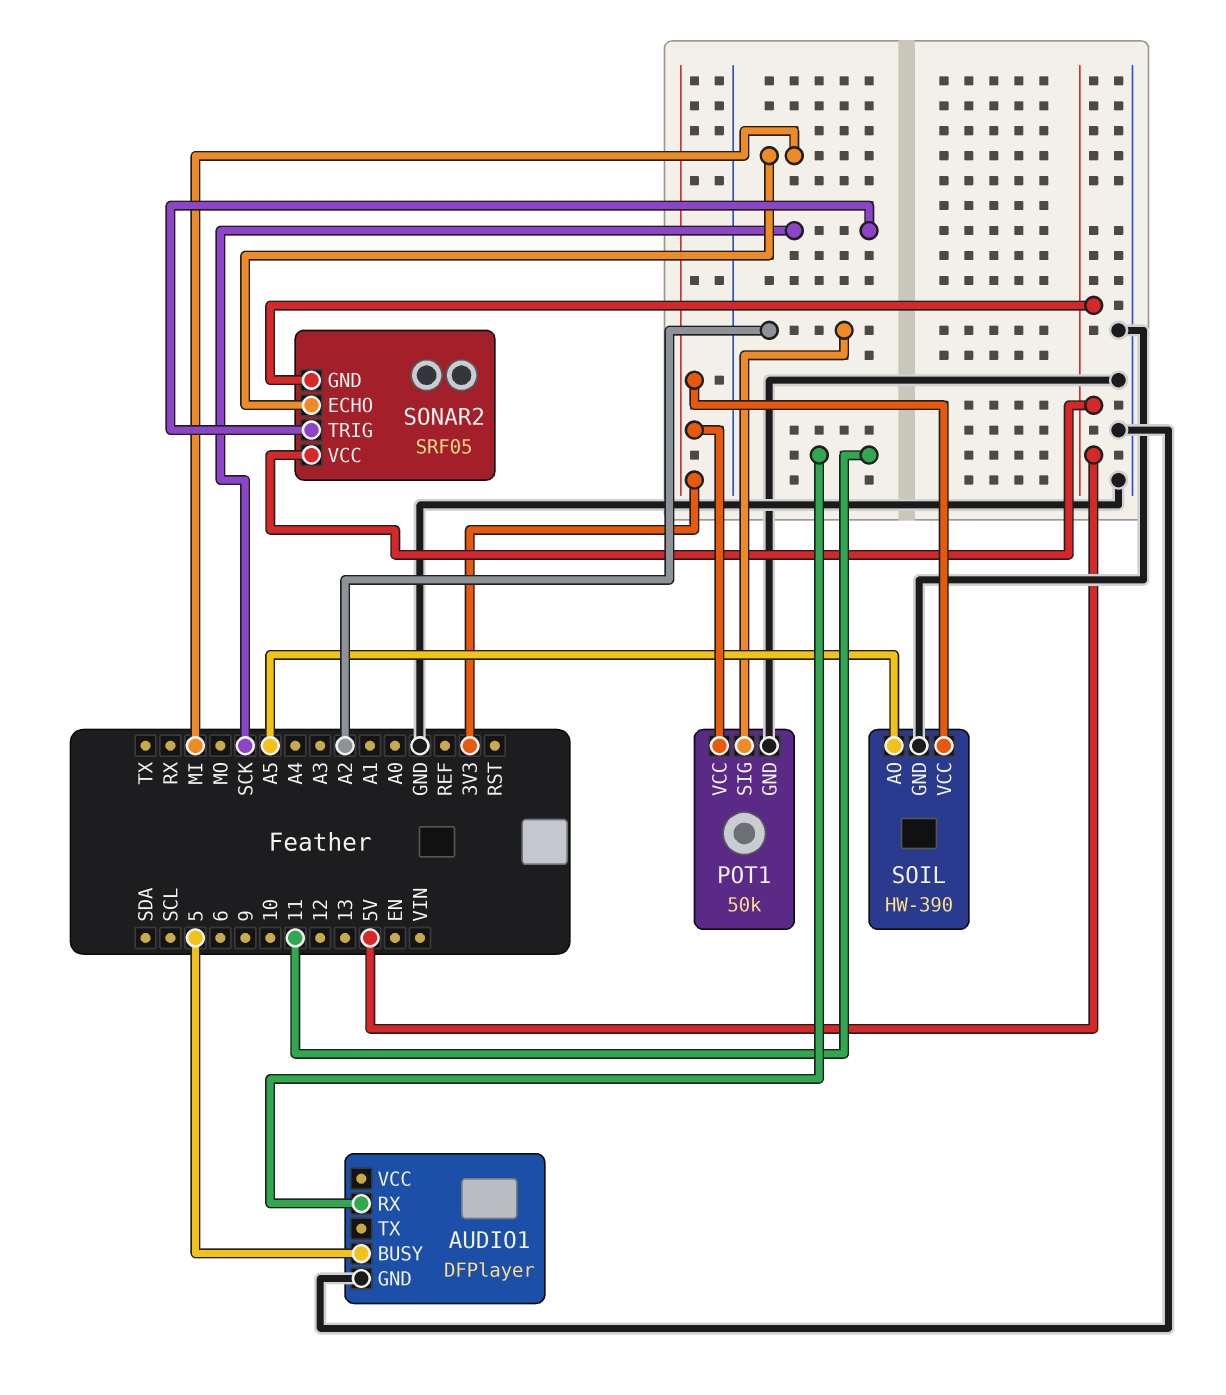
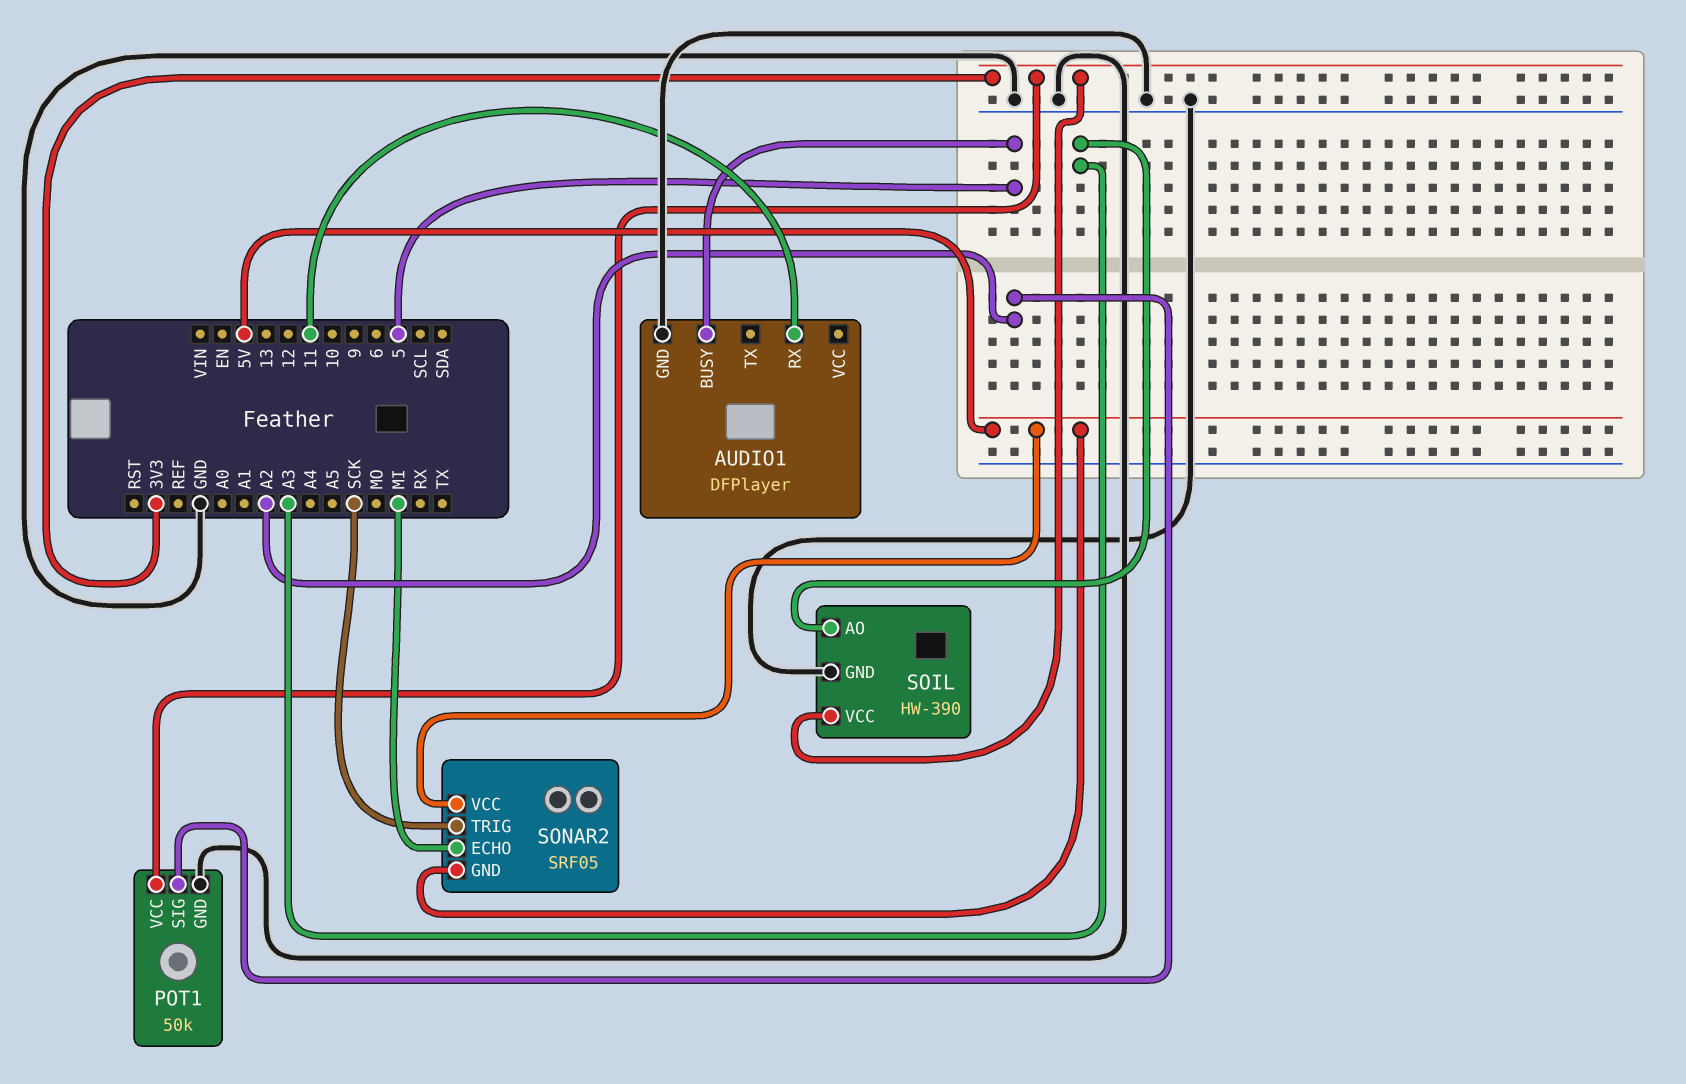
SOIL pin AO: A5 -> A3

